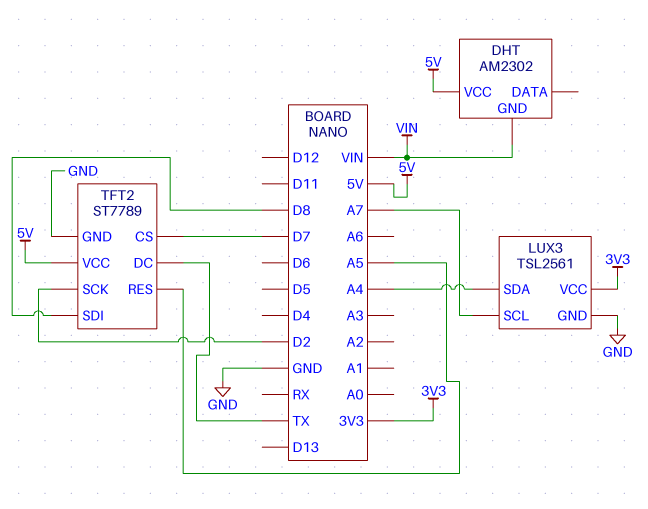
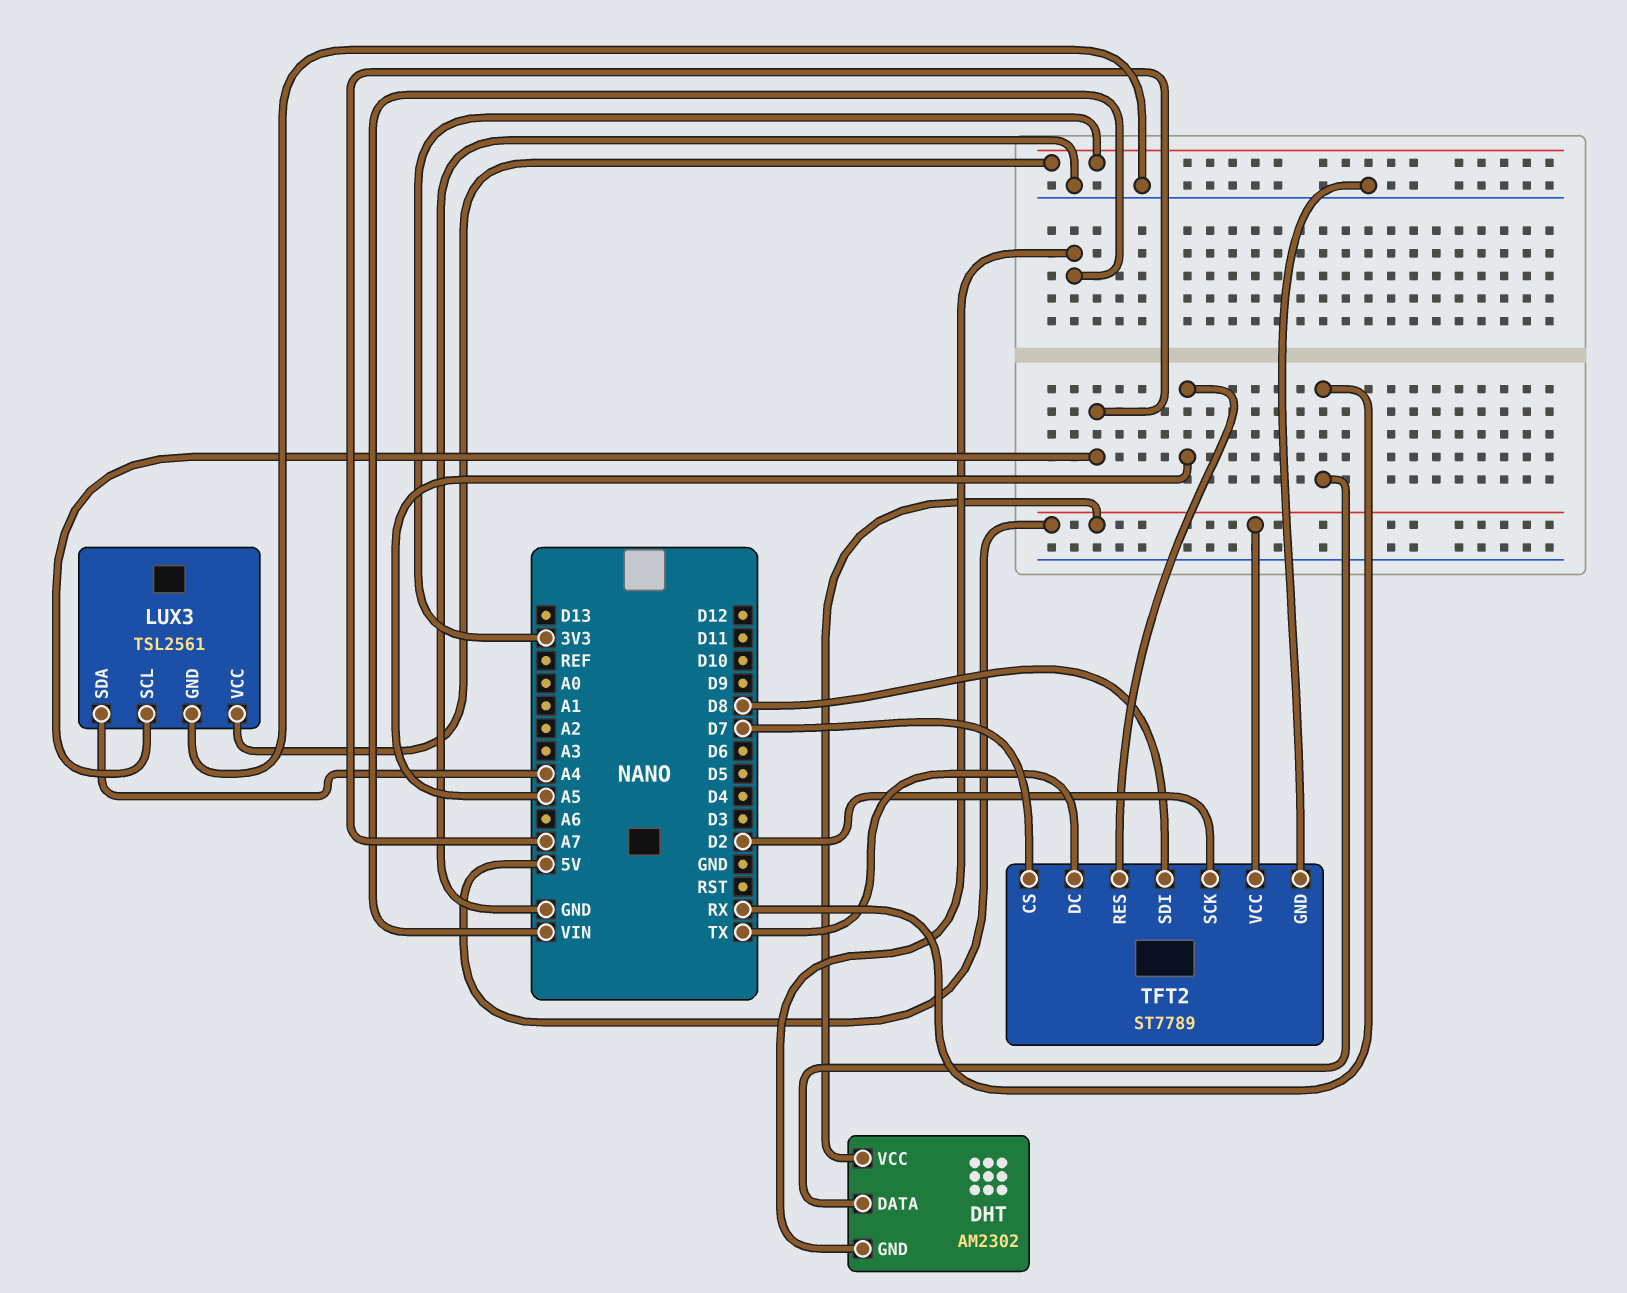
DHT pin DATA: none -> RX

